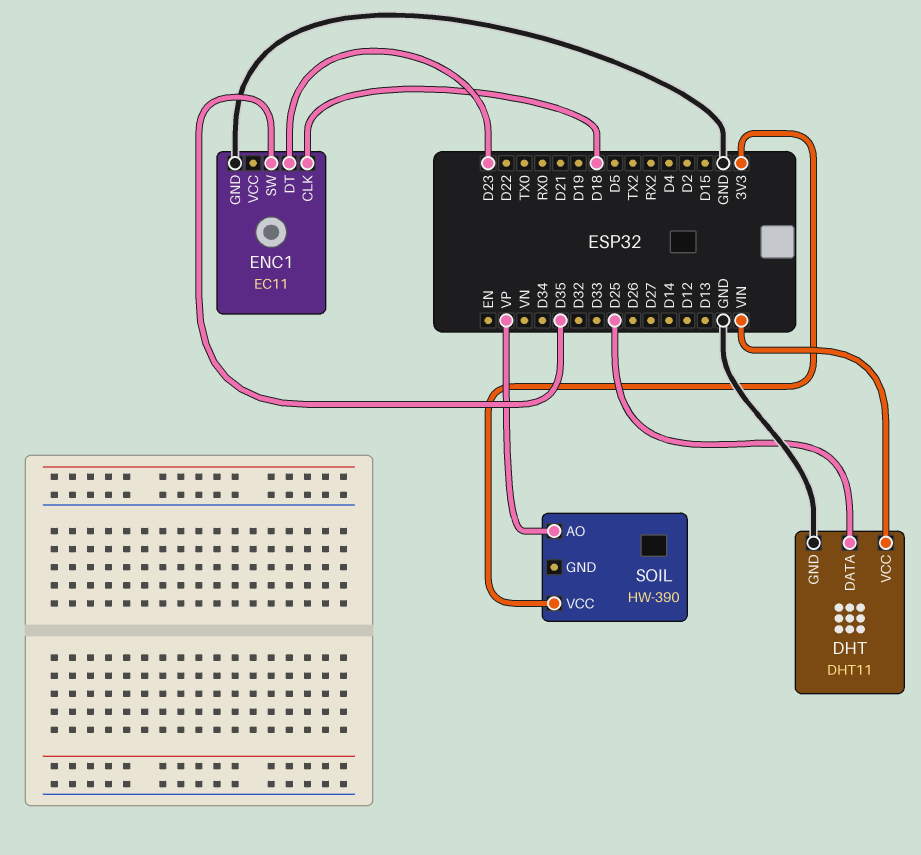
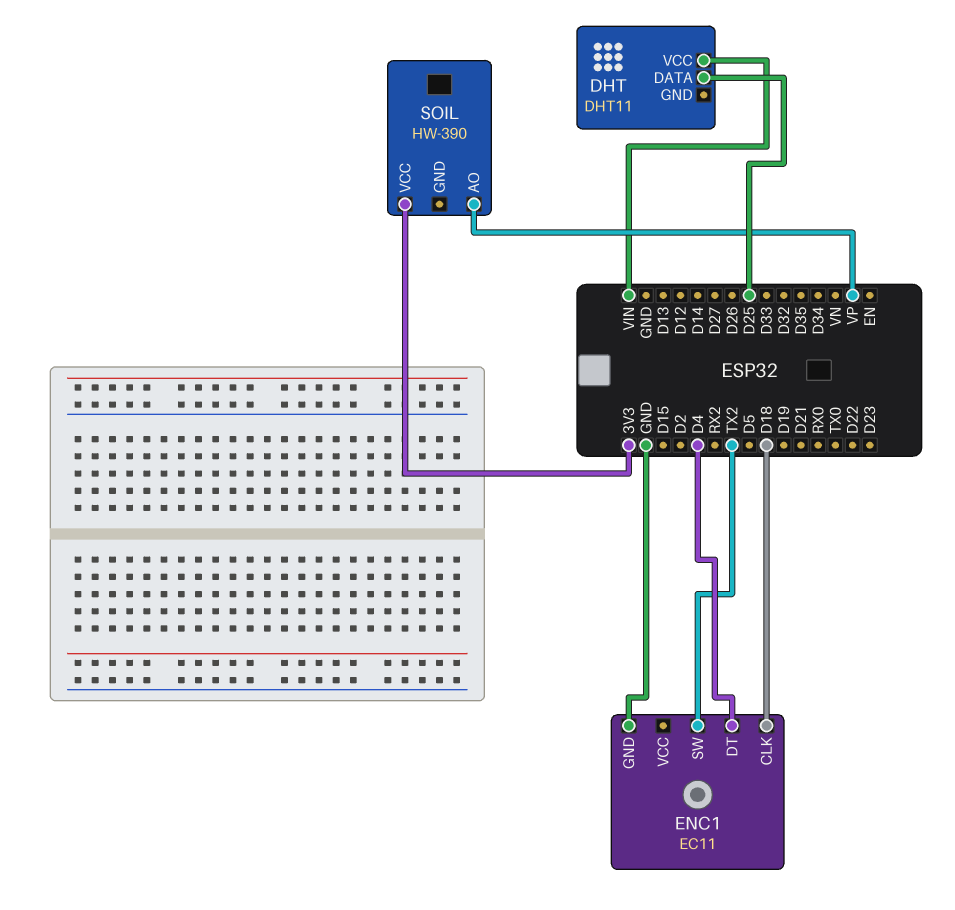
DHT pin GND: GND -> none
ENC1 pin DT: D23 -> D4
ENC1 pin SW: D35 -> TX2

